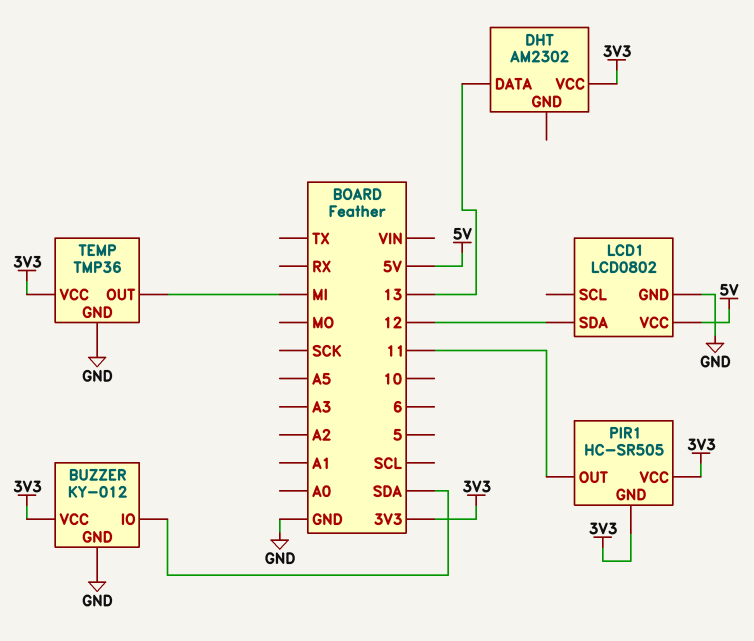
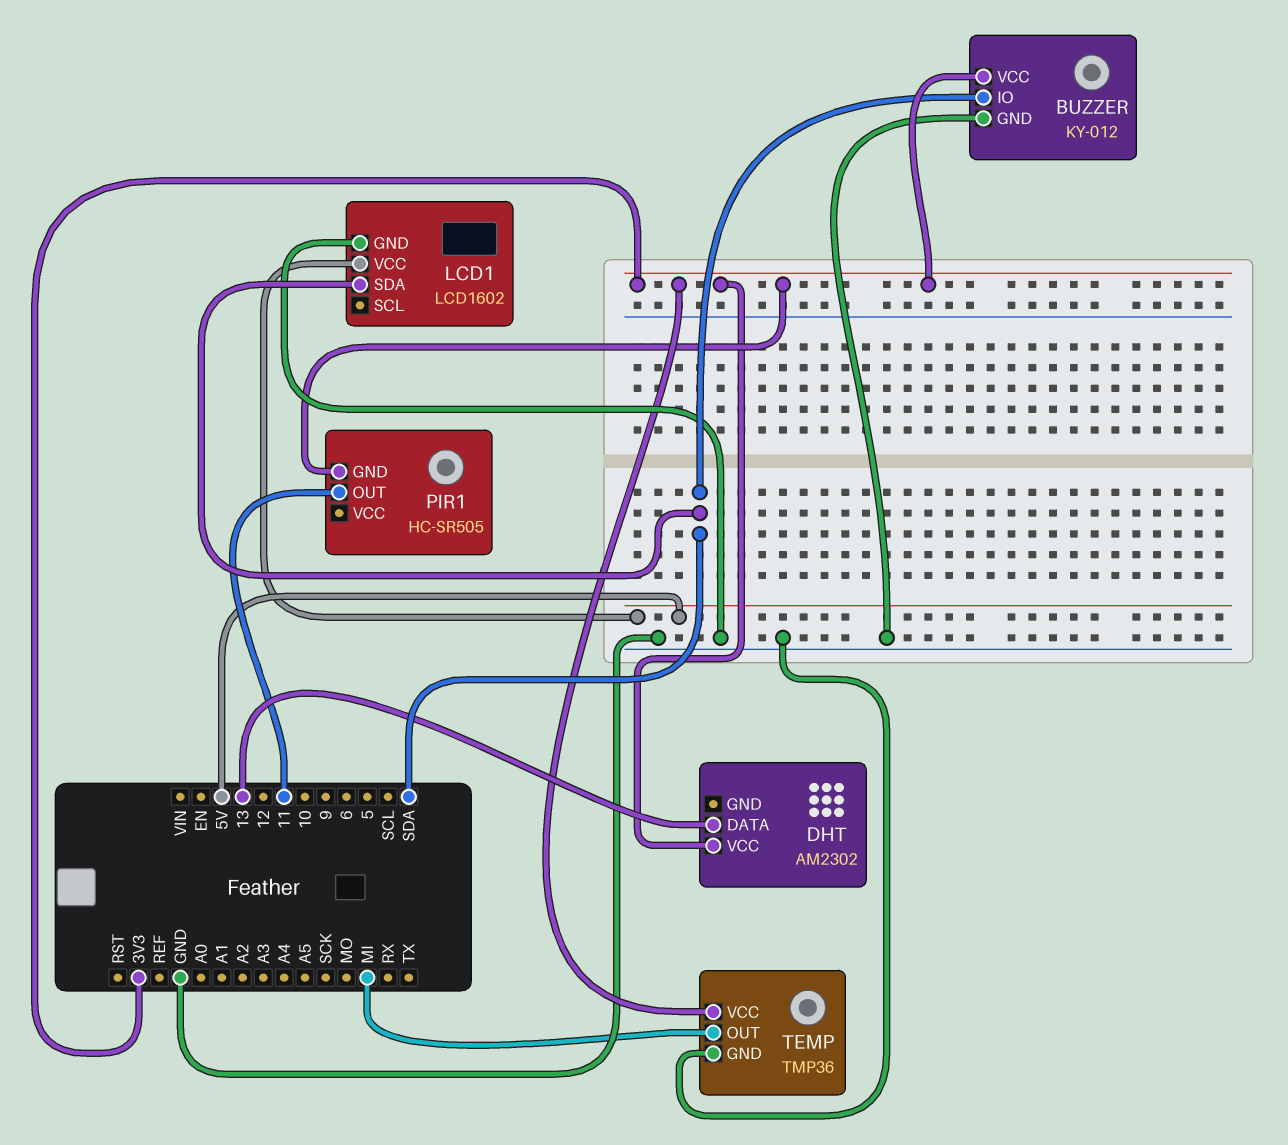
LCD1: LCD0802 -> LCD1602
LCD1 pin SDA: 12 -> SDA
PIR1 pin VCC: 3V3 -> none

